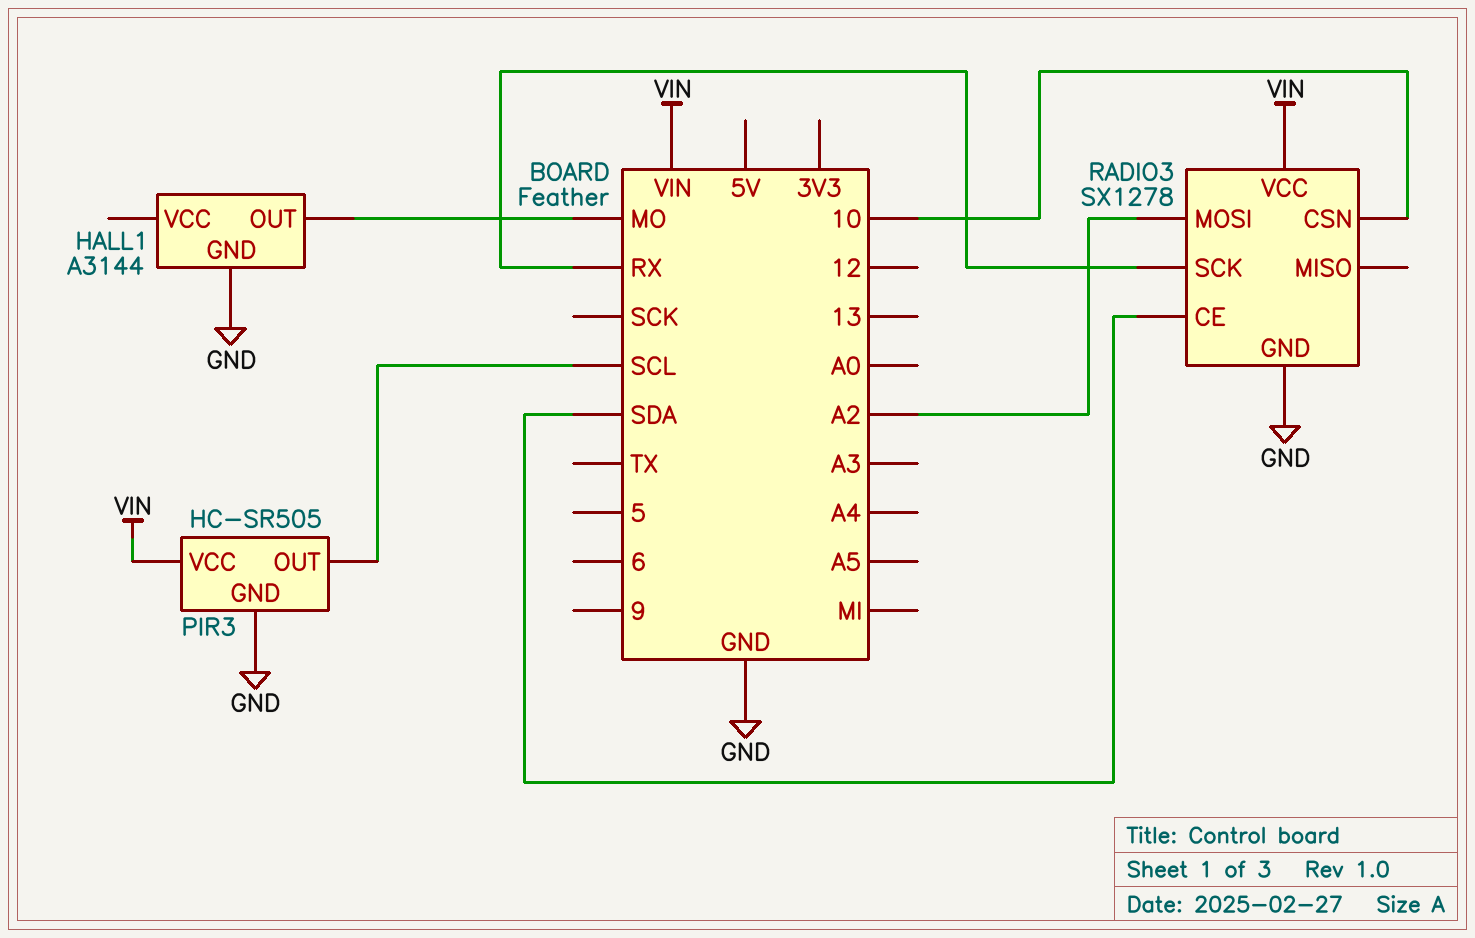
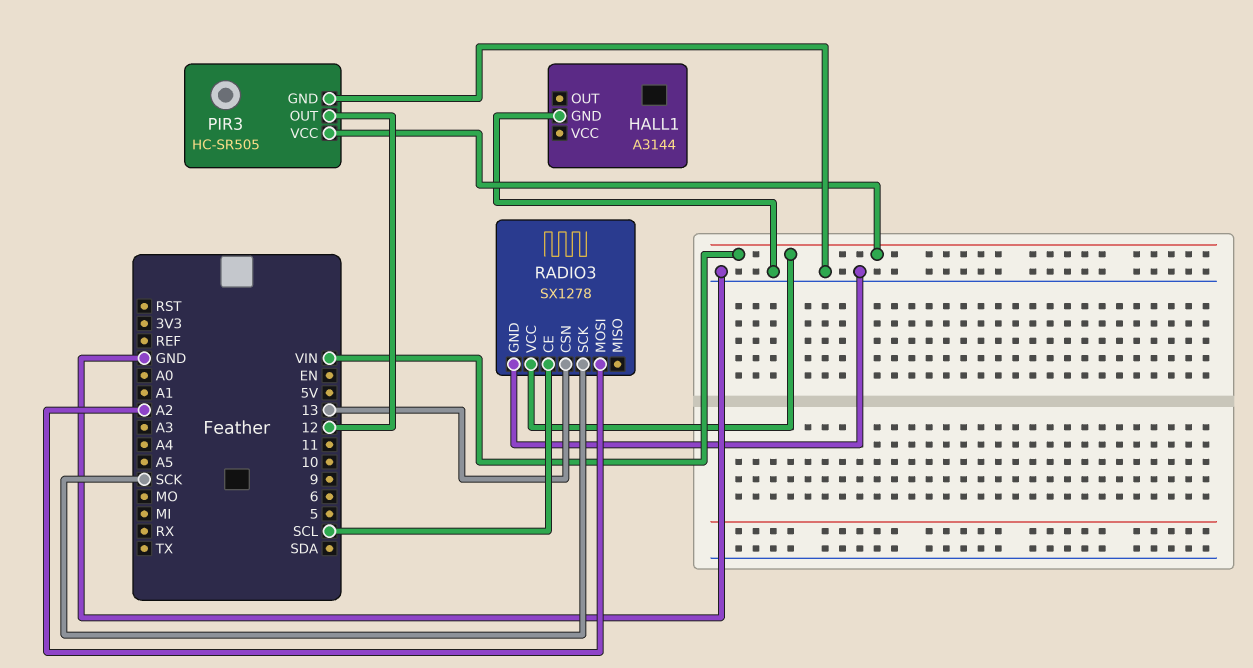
HALL1 pin OUT: MO -> none
PIR3 pin OUT: SCL -> 12
RADIO3 pin CE: SDA -> SCL
RADIO3 pin CSN: 10 -> 13
RADIO3 pin SCK: RX -> SCK

